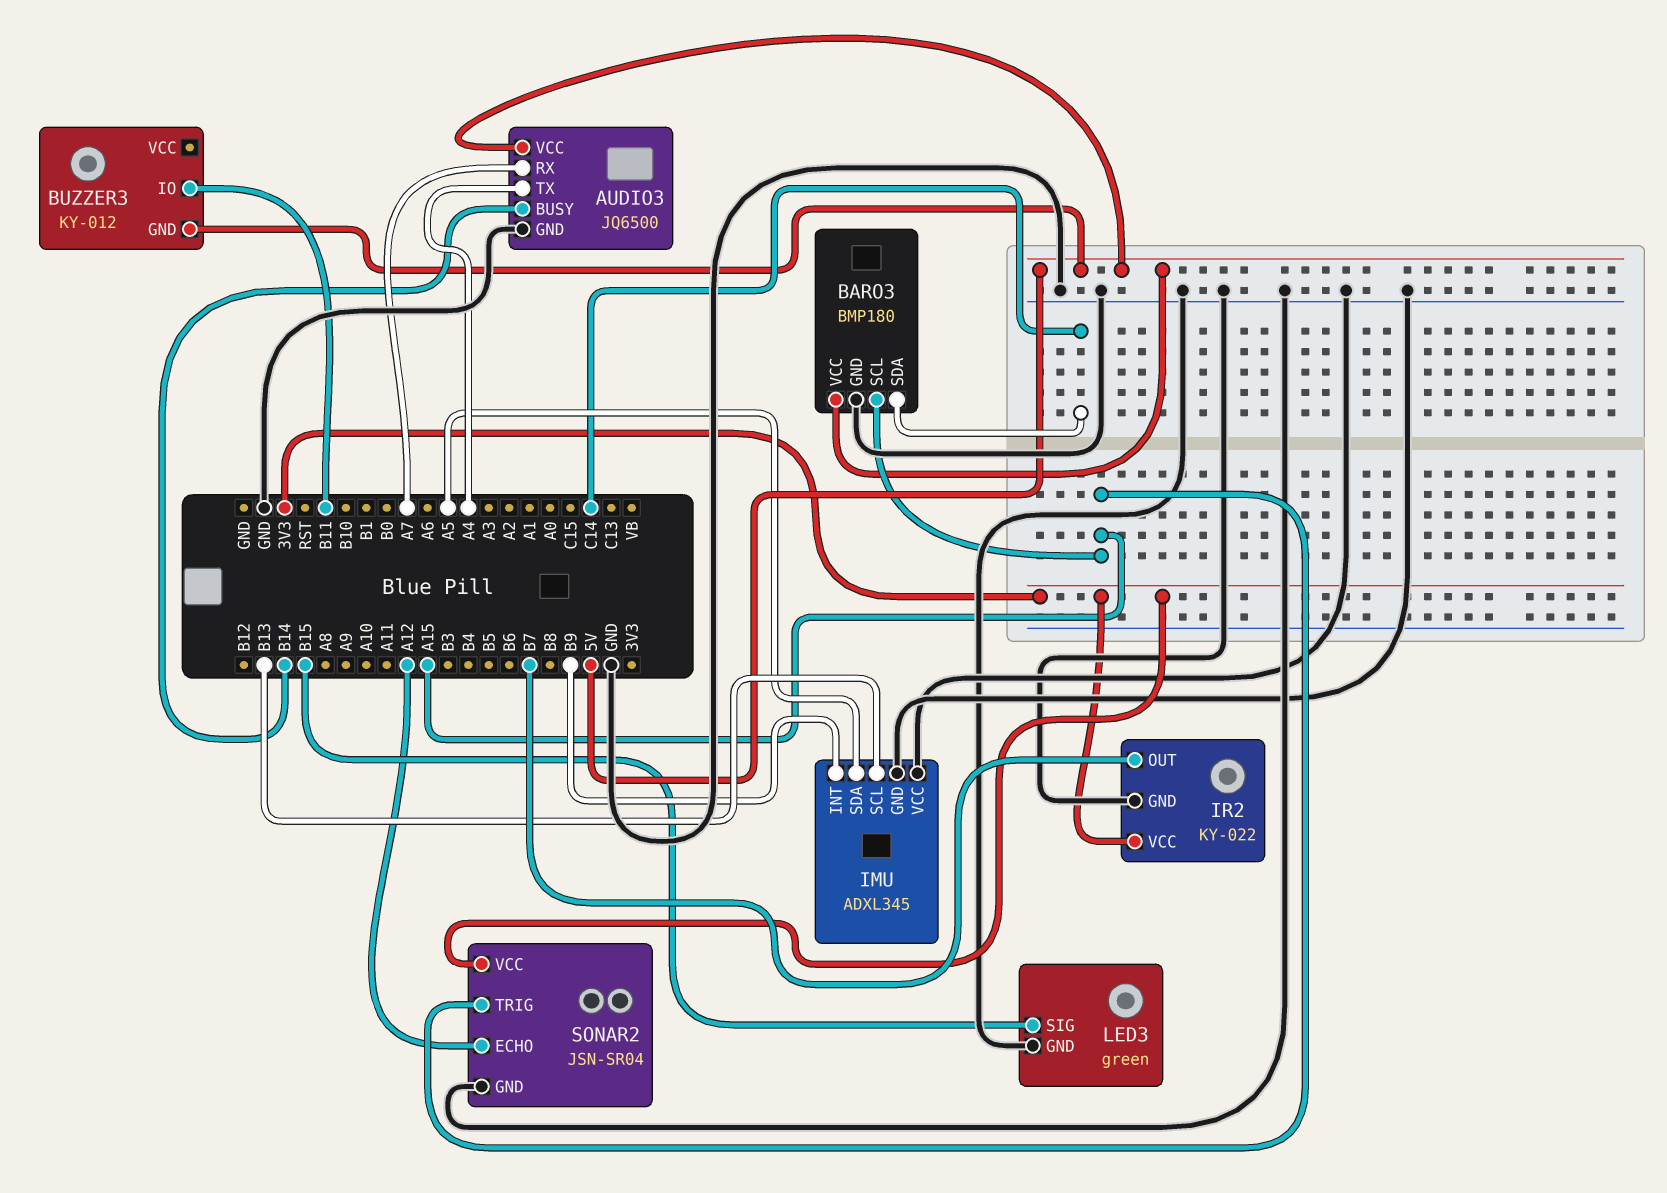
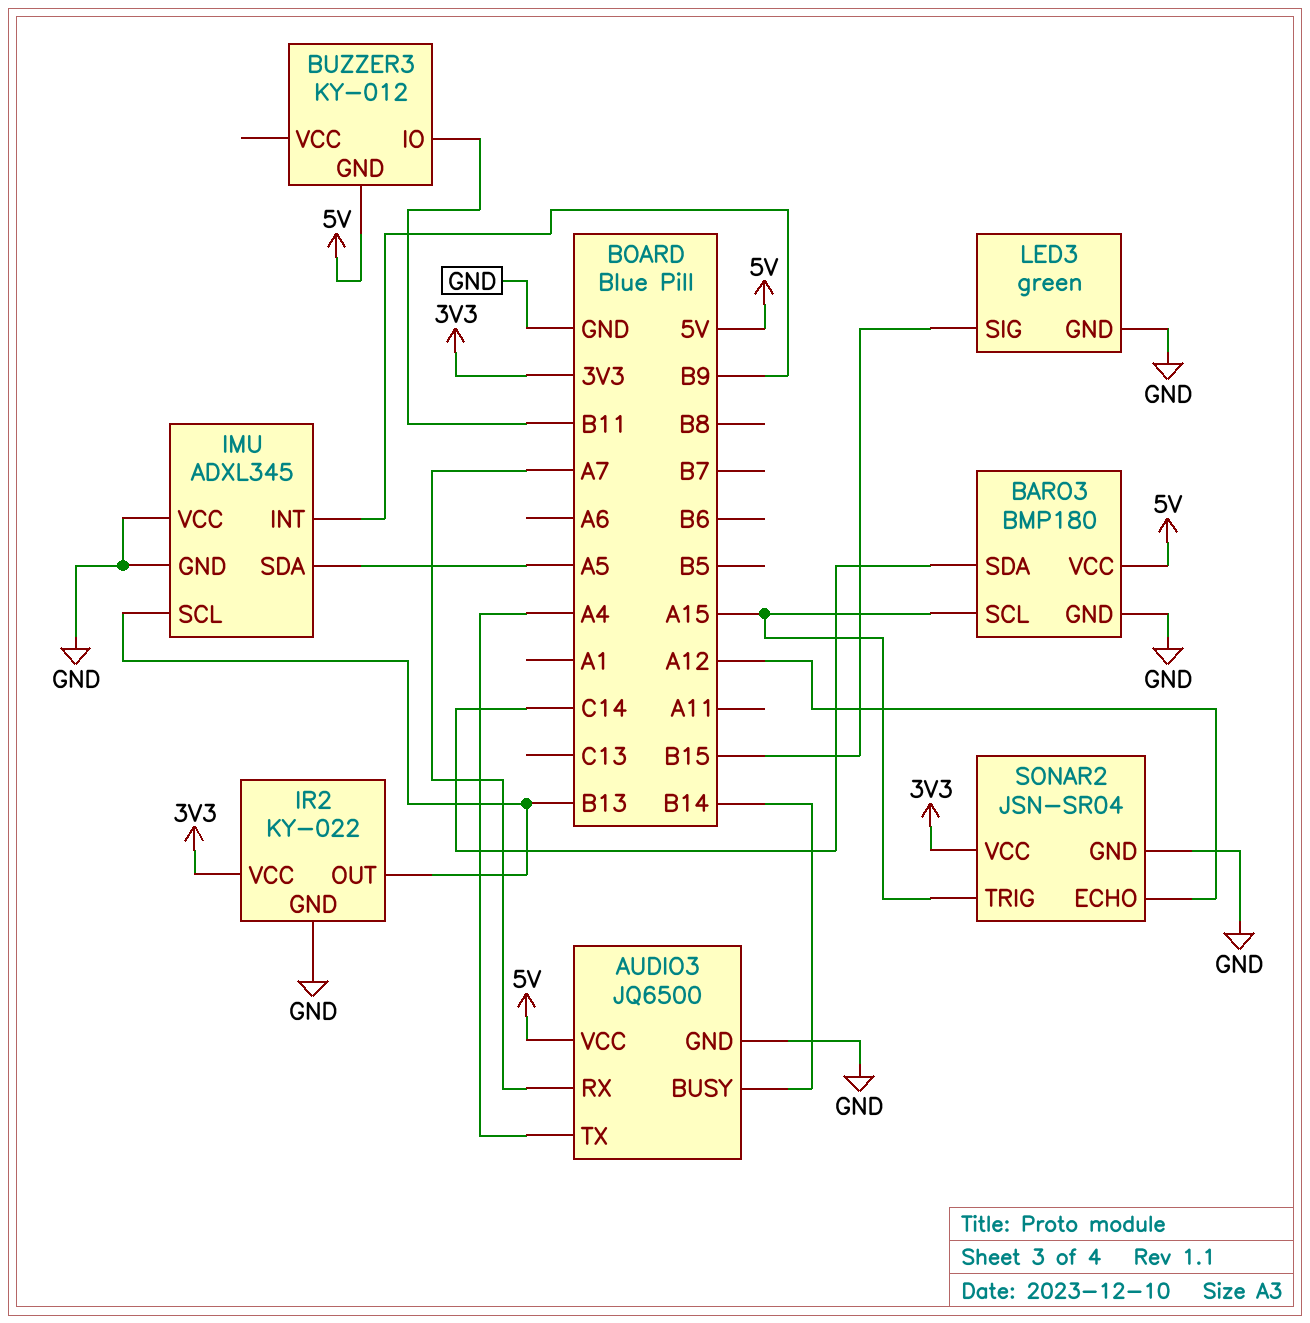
IR2 pin OUT: B7 -> B13

